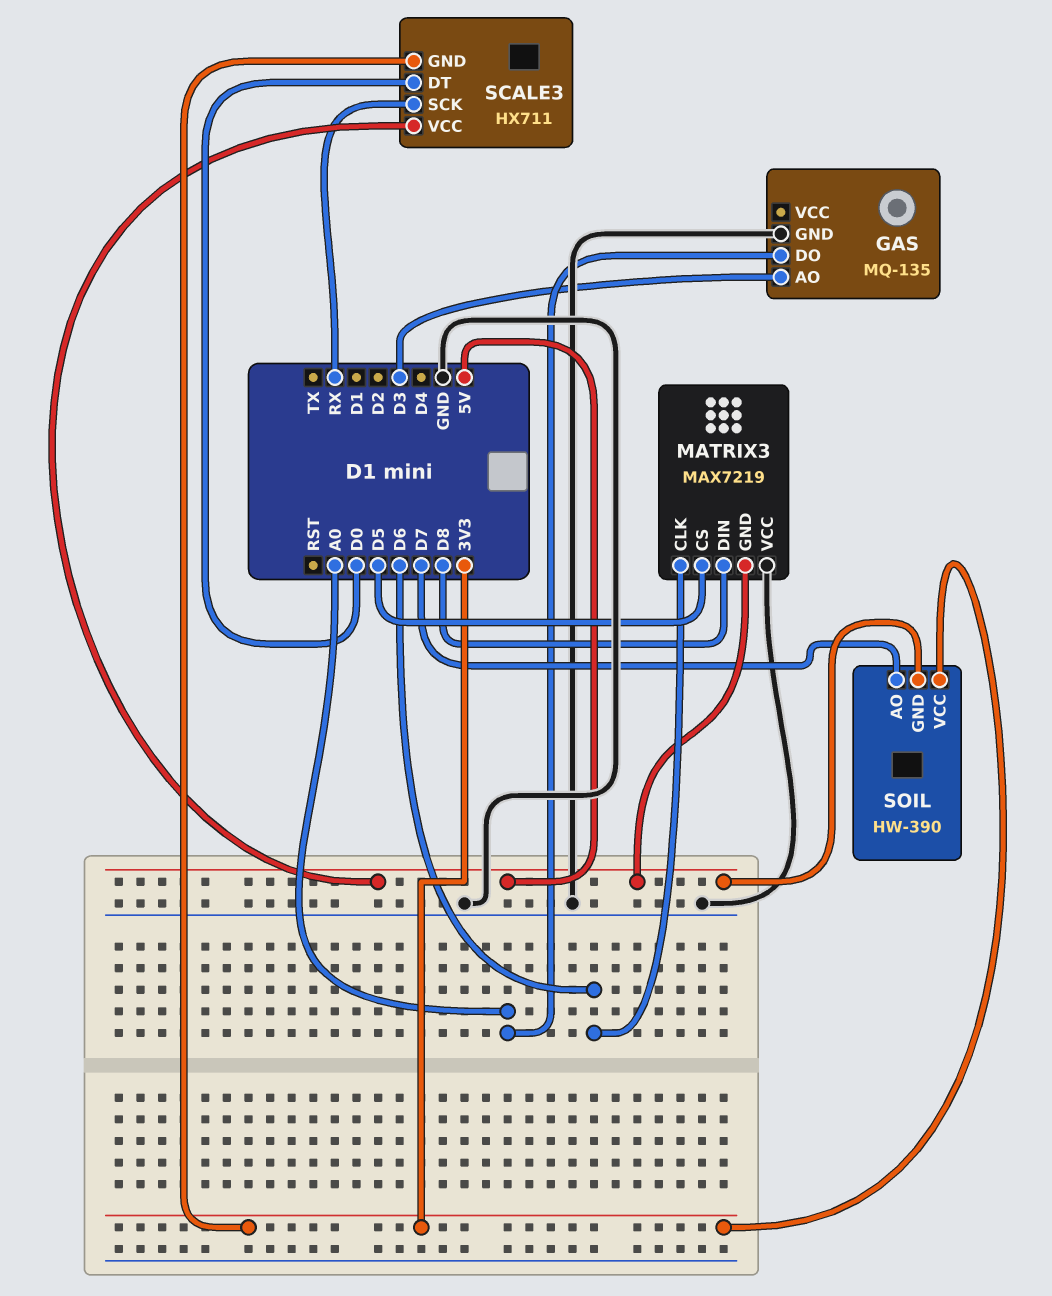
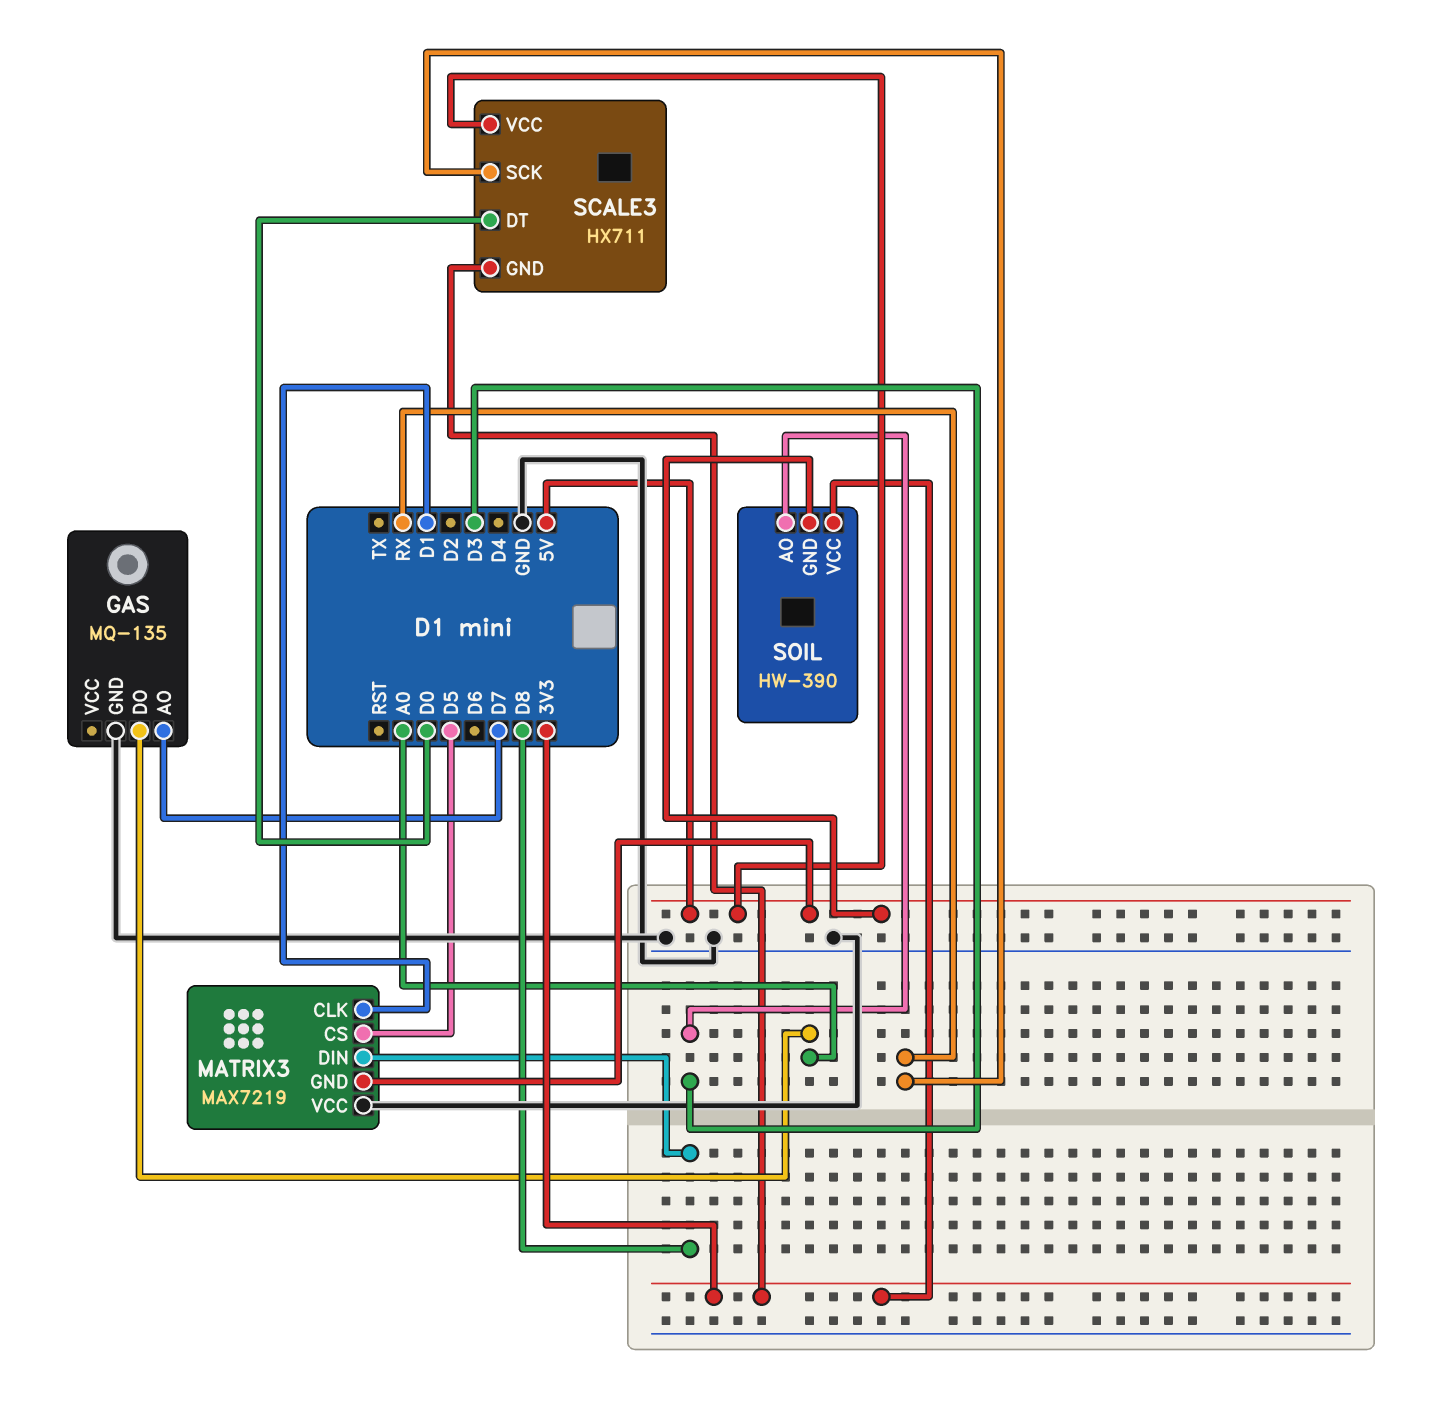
GAS pin AO: D3 -> D7
MATRIX3 pin CLK: D6 -> D1
SOIL pin AO: D7 -> D3

